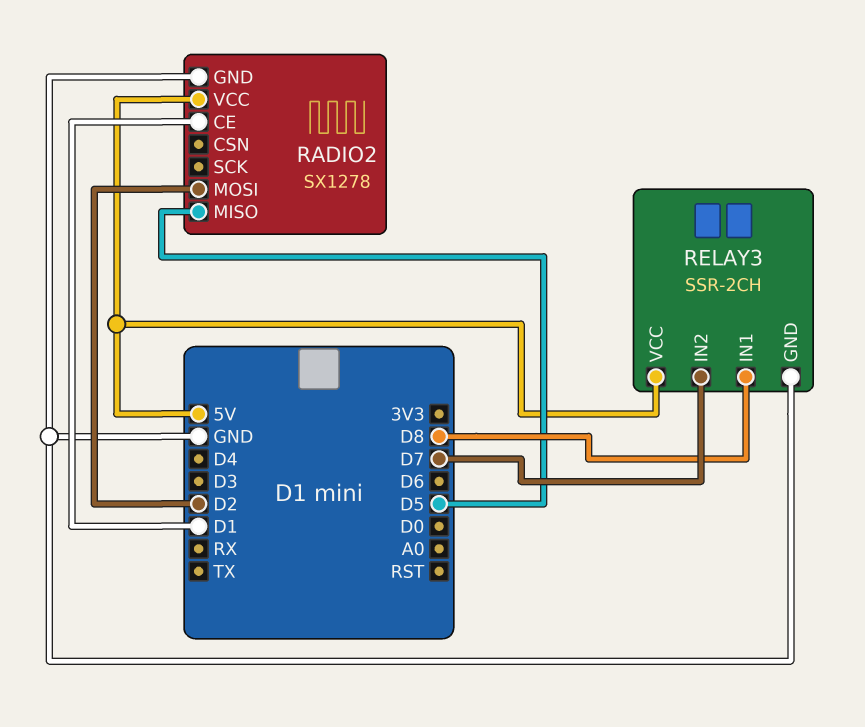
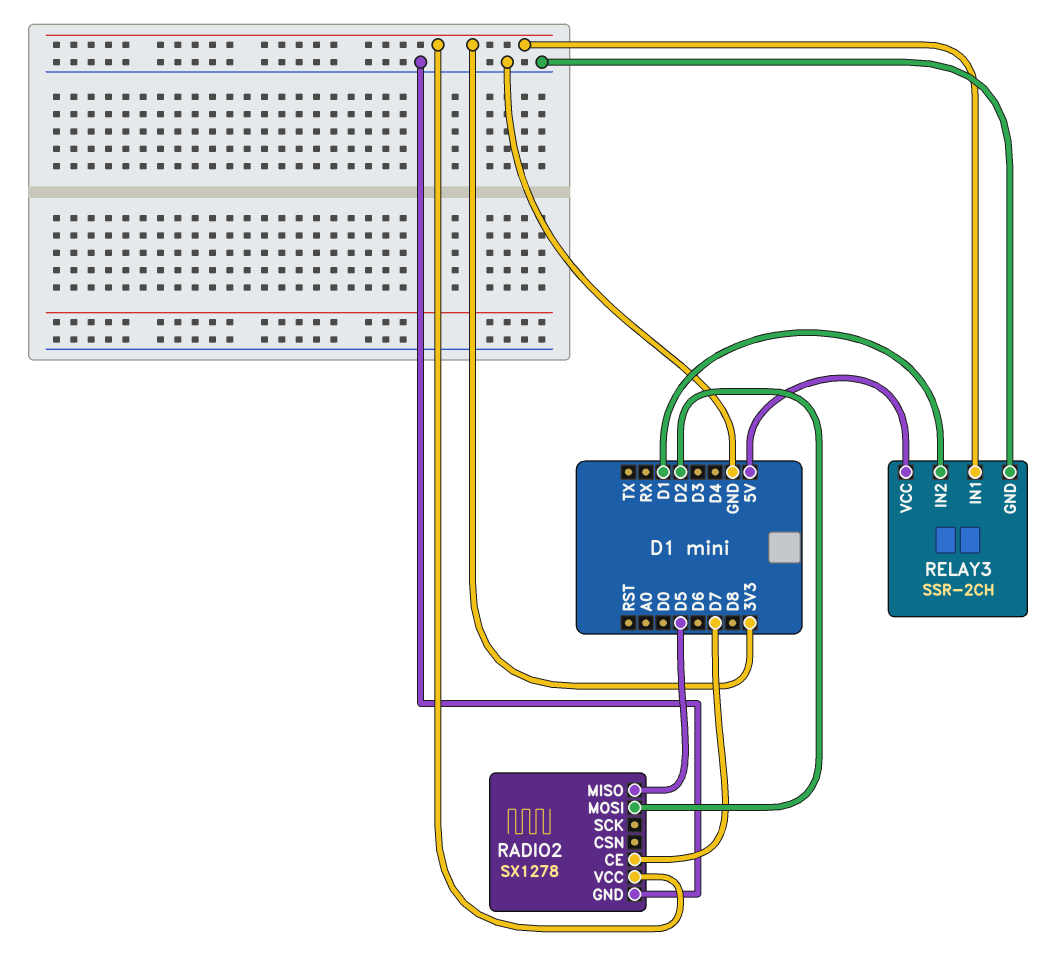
RADIO2 pin CE: D1 -> D7
RADIO2 pin VCC: 5V -> 3V3
RELAY3 pin IN1: D8 -> 3V3
RELAY3 pin IN2: D7 -> D1

